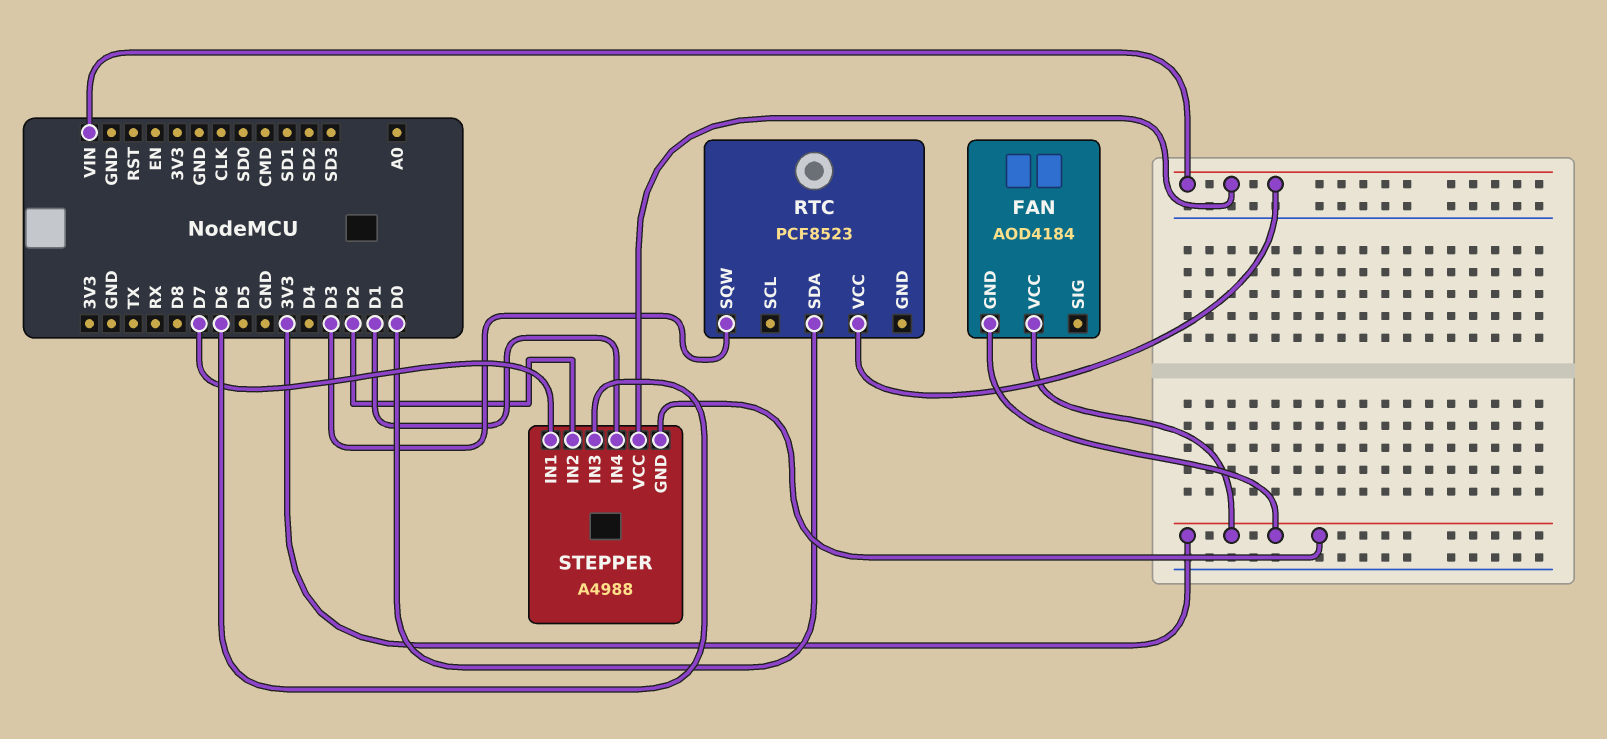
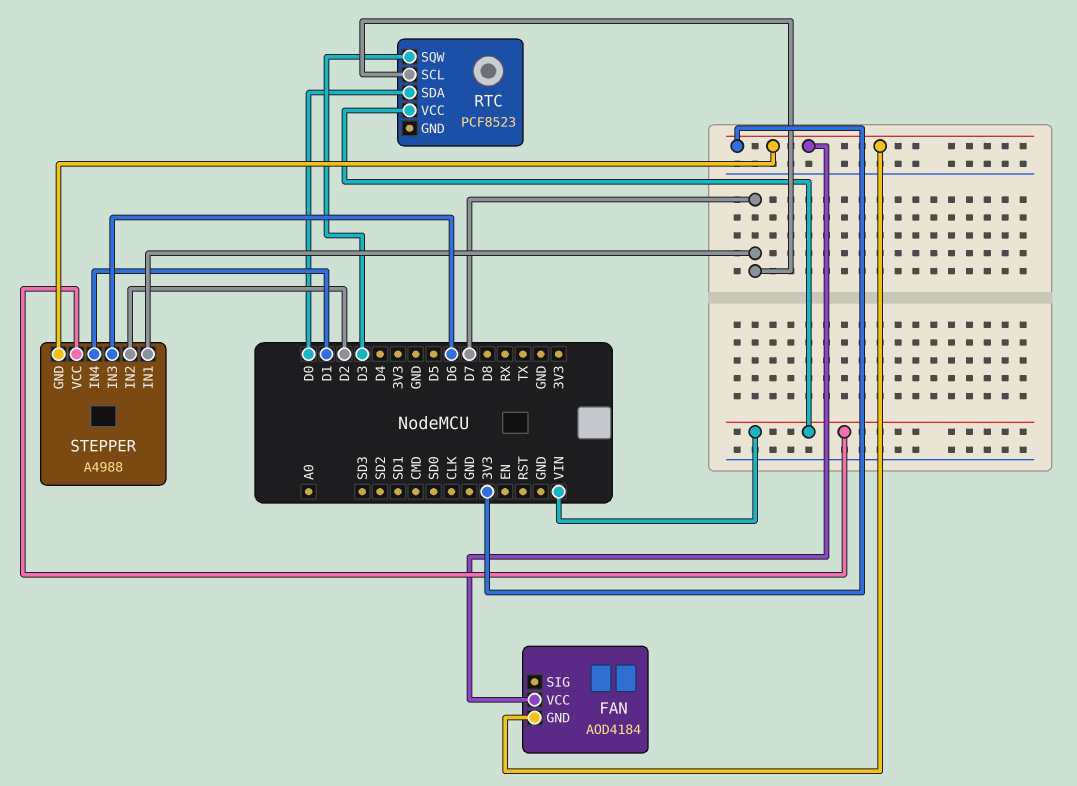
RTC pin SCL: none -> D7

